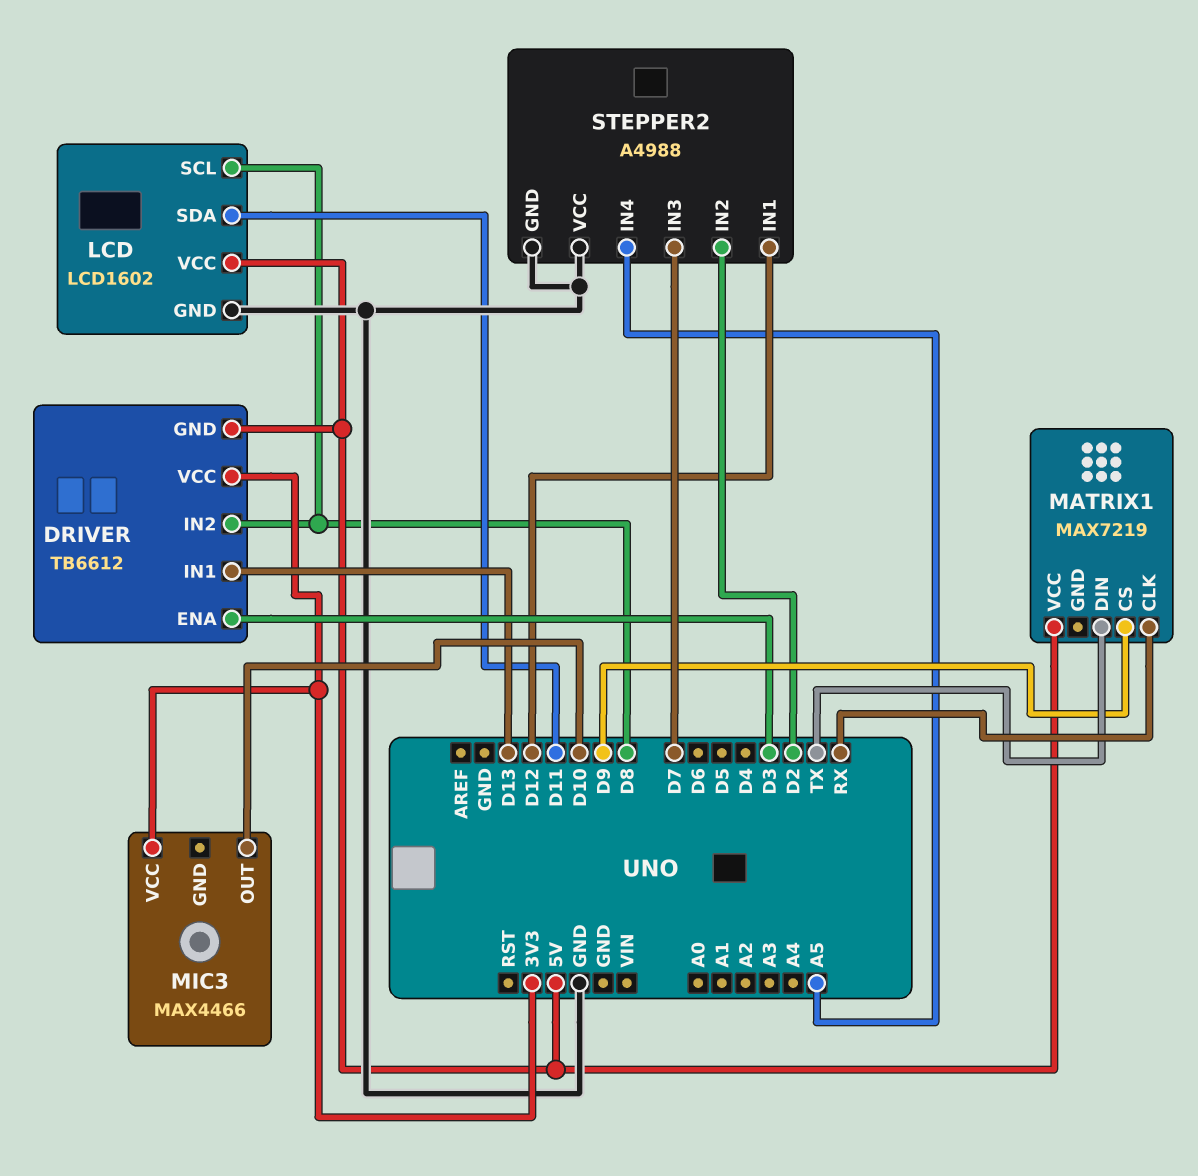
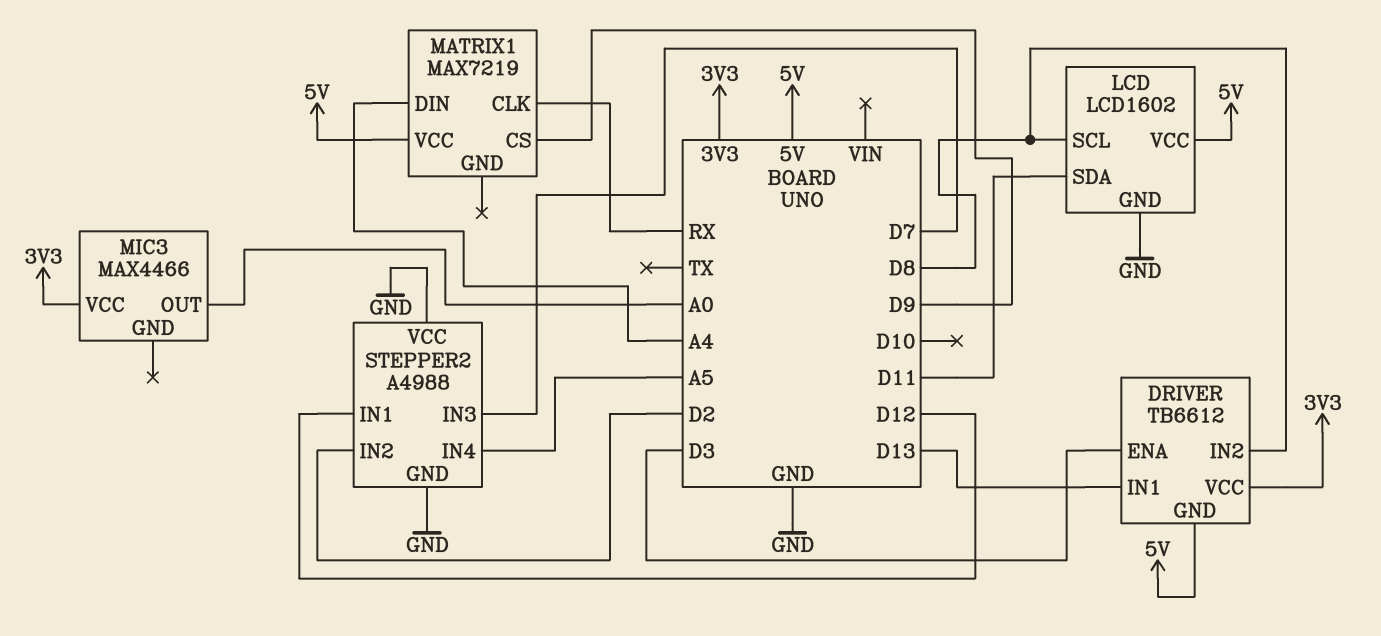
MATRIX1 pin DIN: TX -> A4
MIC3 pin OUT: D10 -> A0

